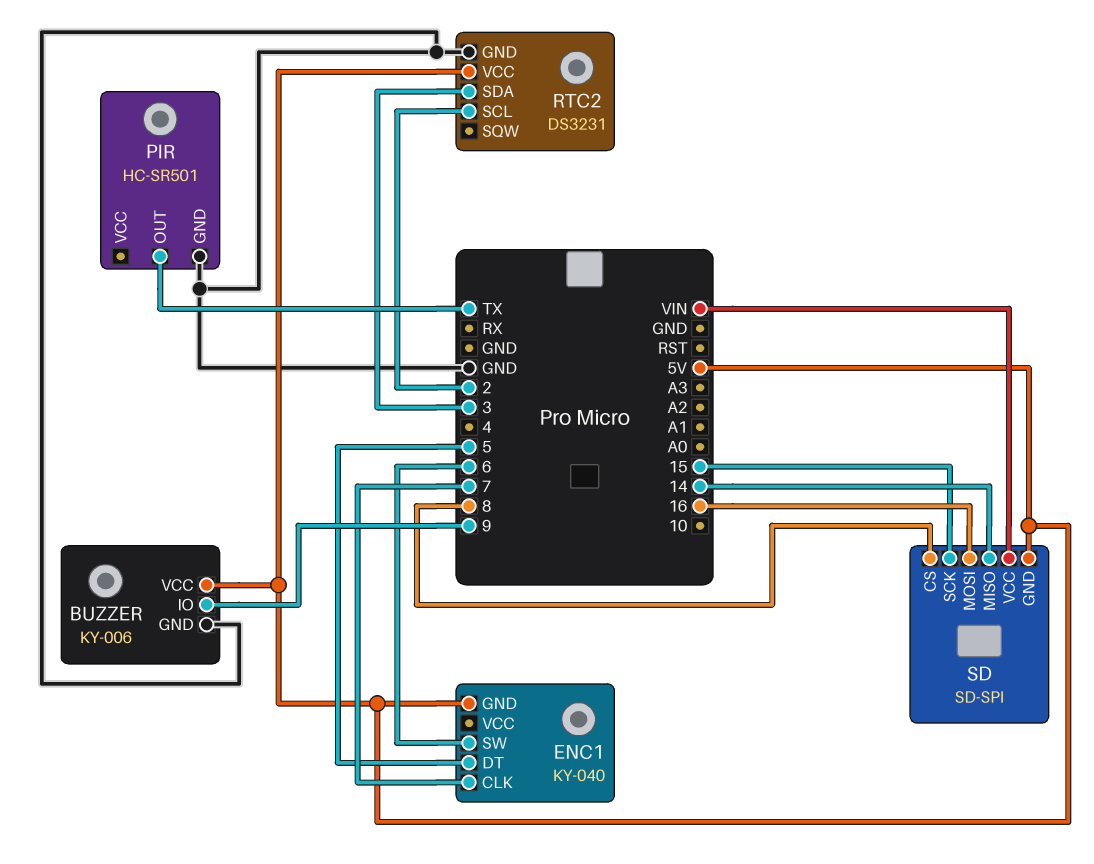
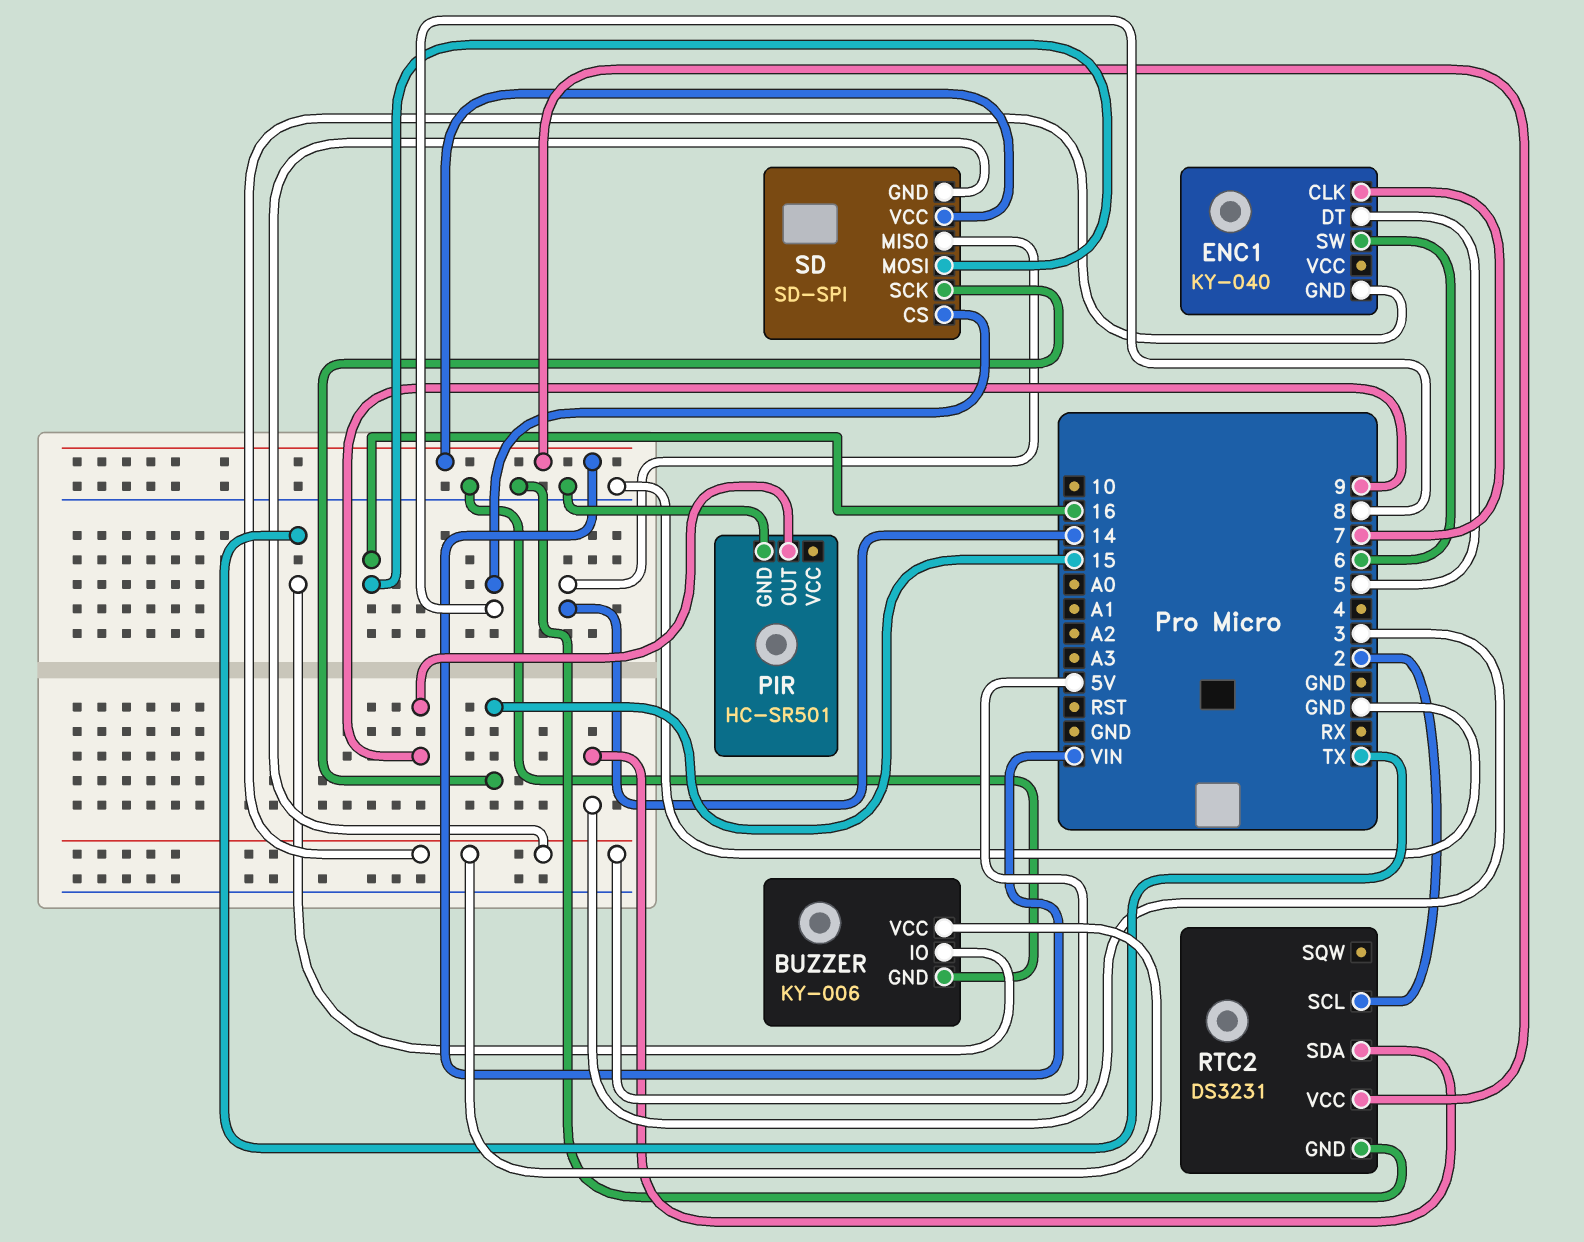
BUZZER pin IO: 9 -> TX
PIR pin OUT: TX -> 9
RTC2 pin VCC: 5V -> VIN

